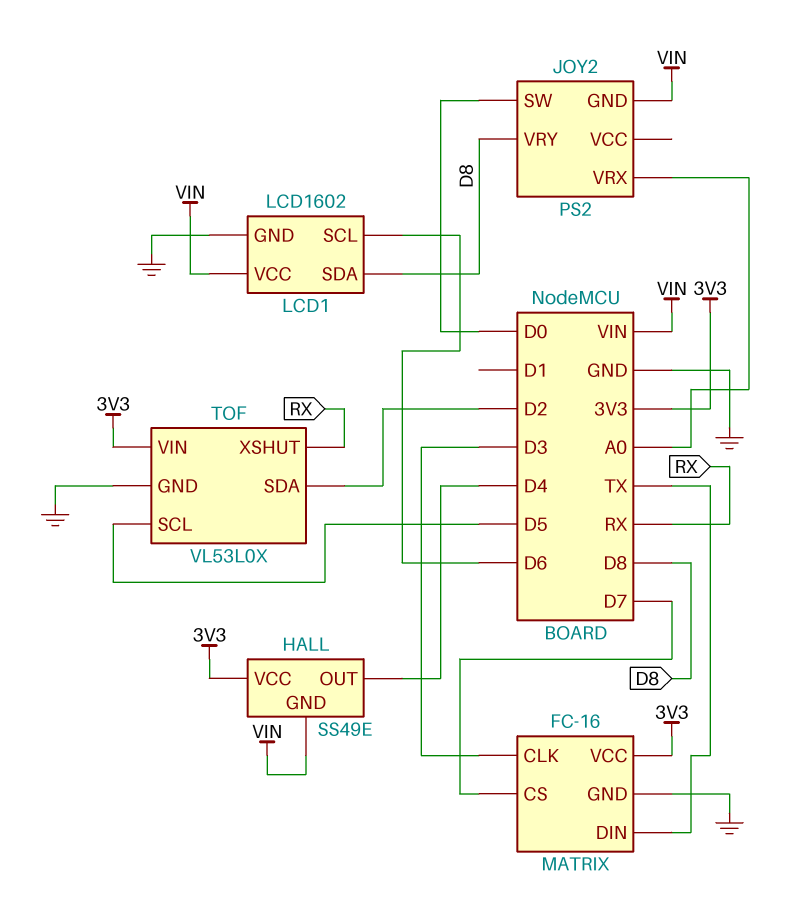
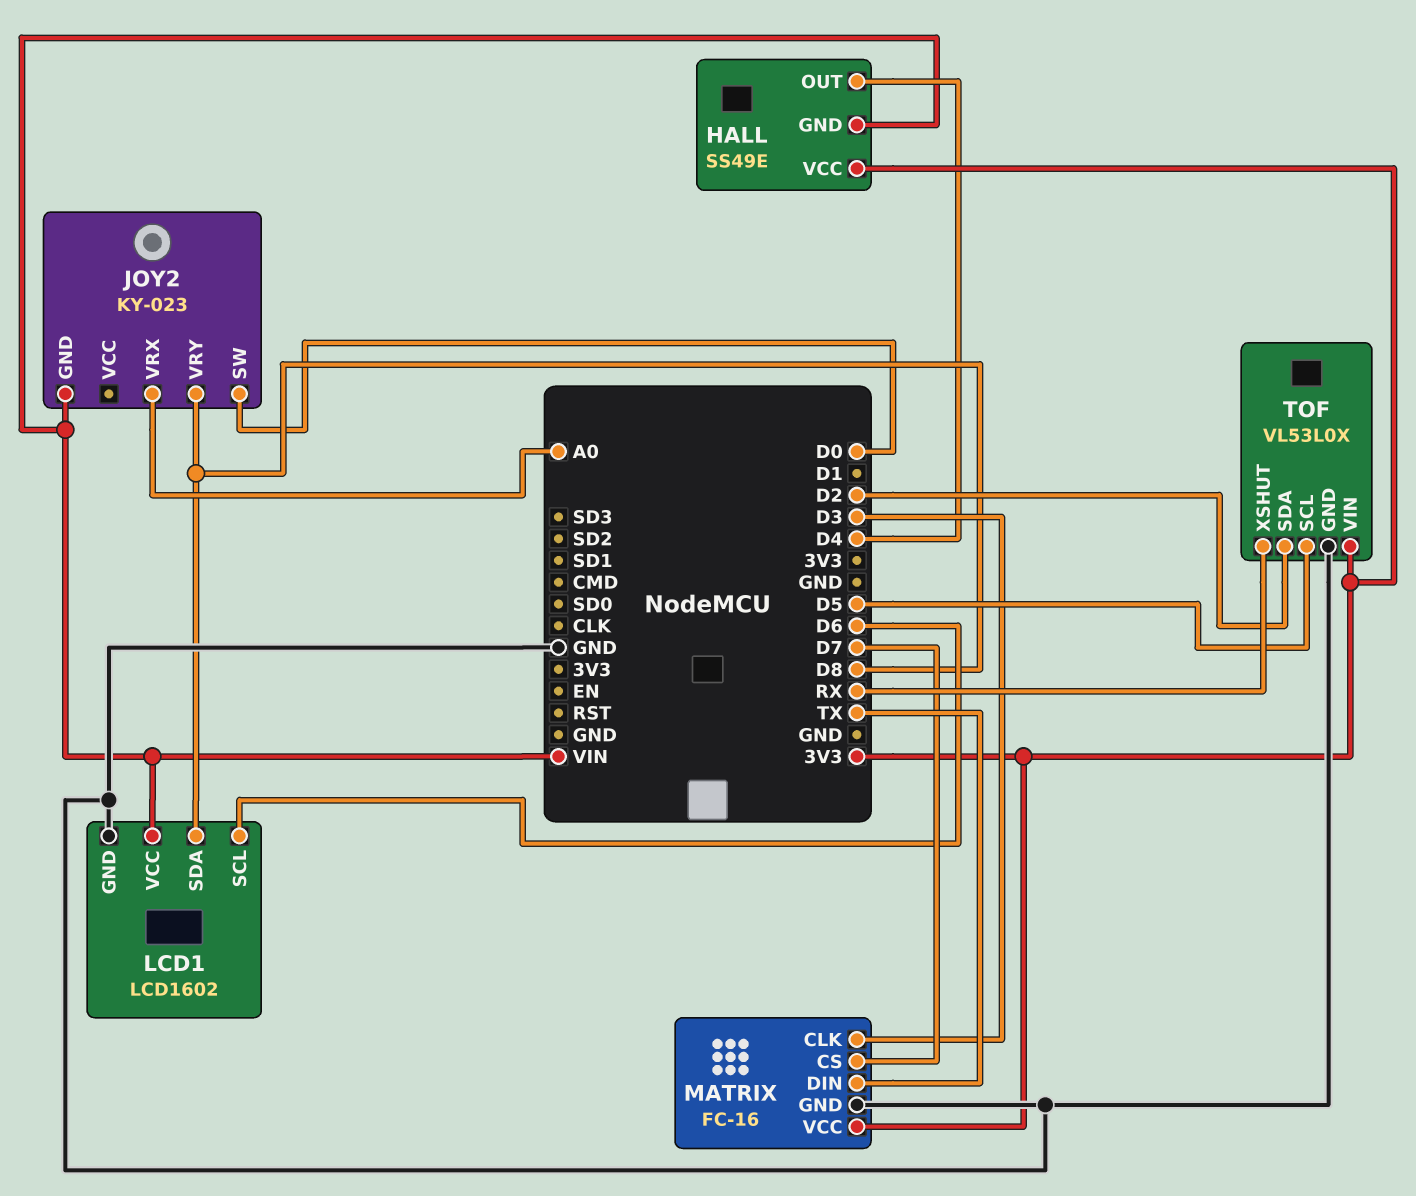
JOY2: PS2 -> KY-023

